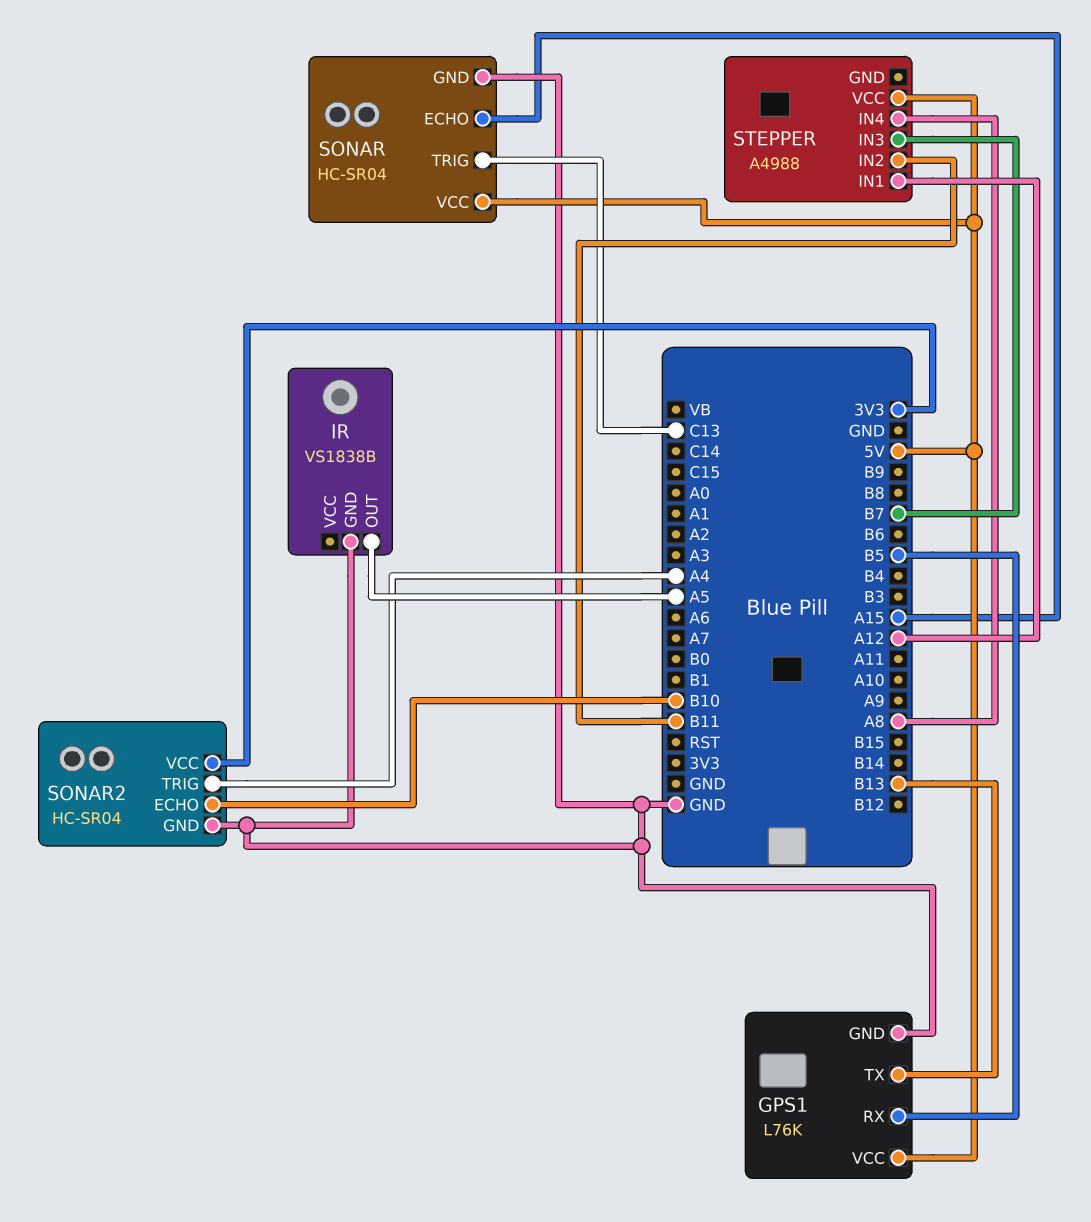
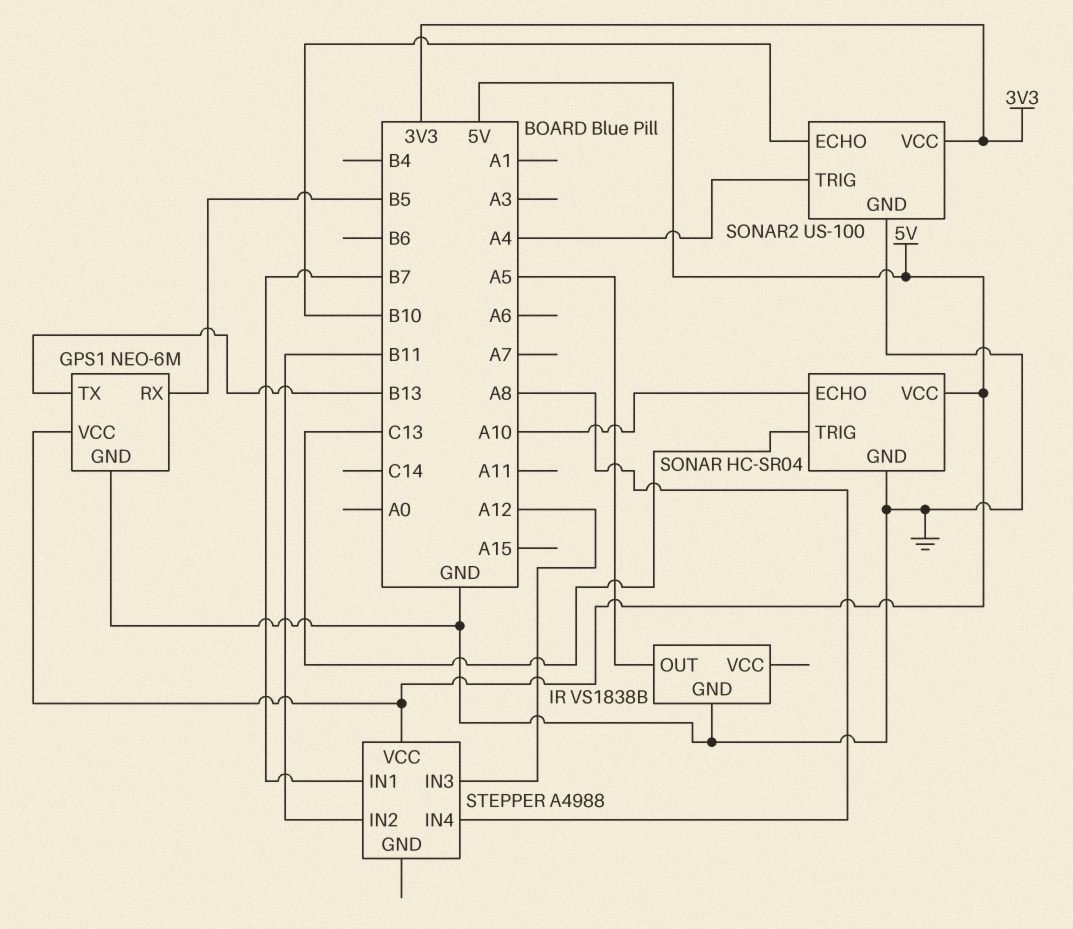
GPS1: L76K -> NEO-6M
SONAR pin ECHO: A15 -> A10
SONAR2: HC-SR04 -> US-100
STEPPER pin IN1: A12 -> B7
STEPPER pin IN3: B7 -> A12

